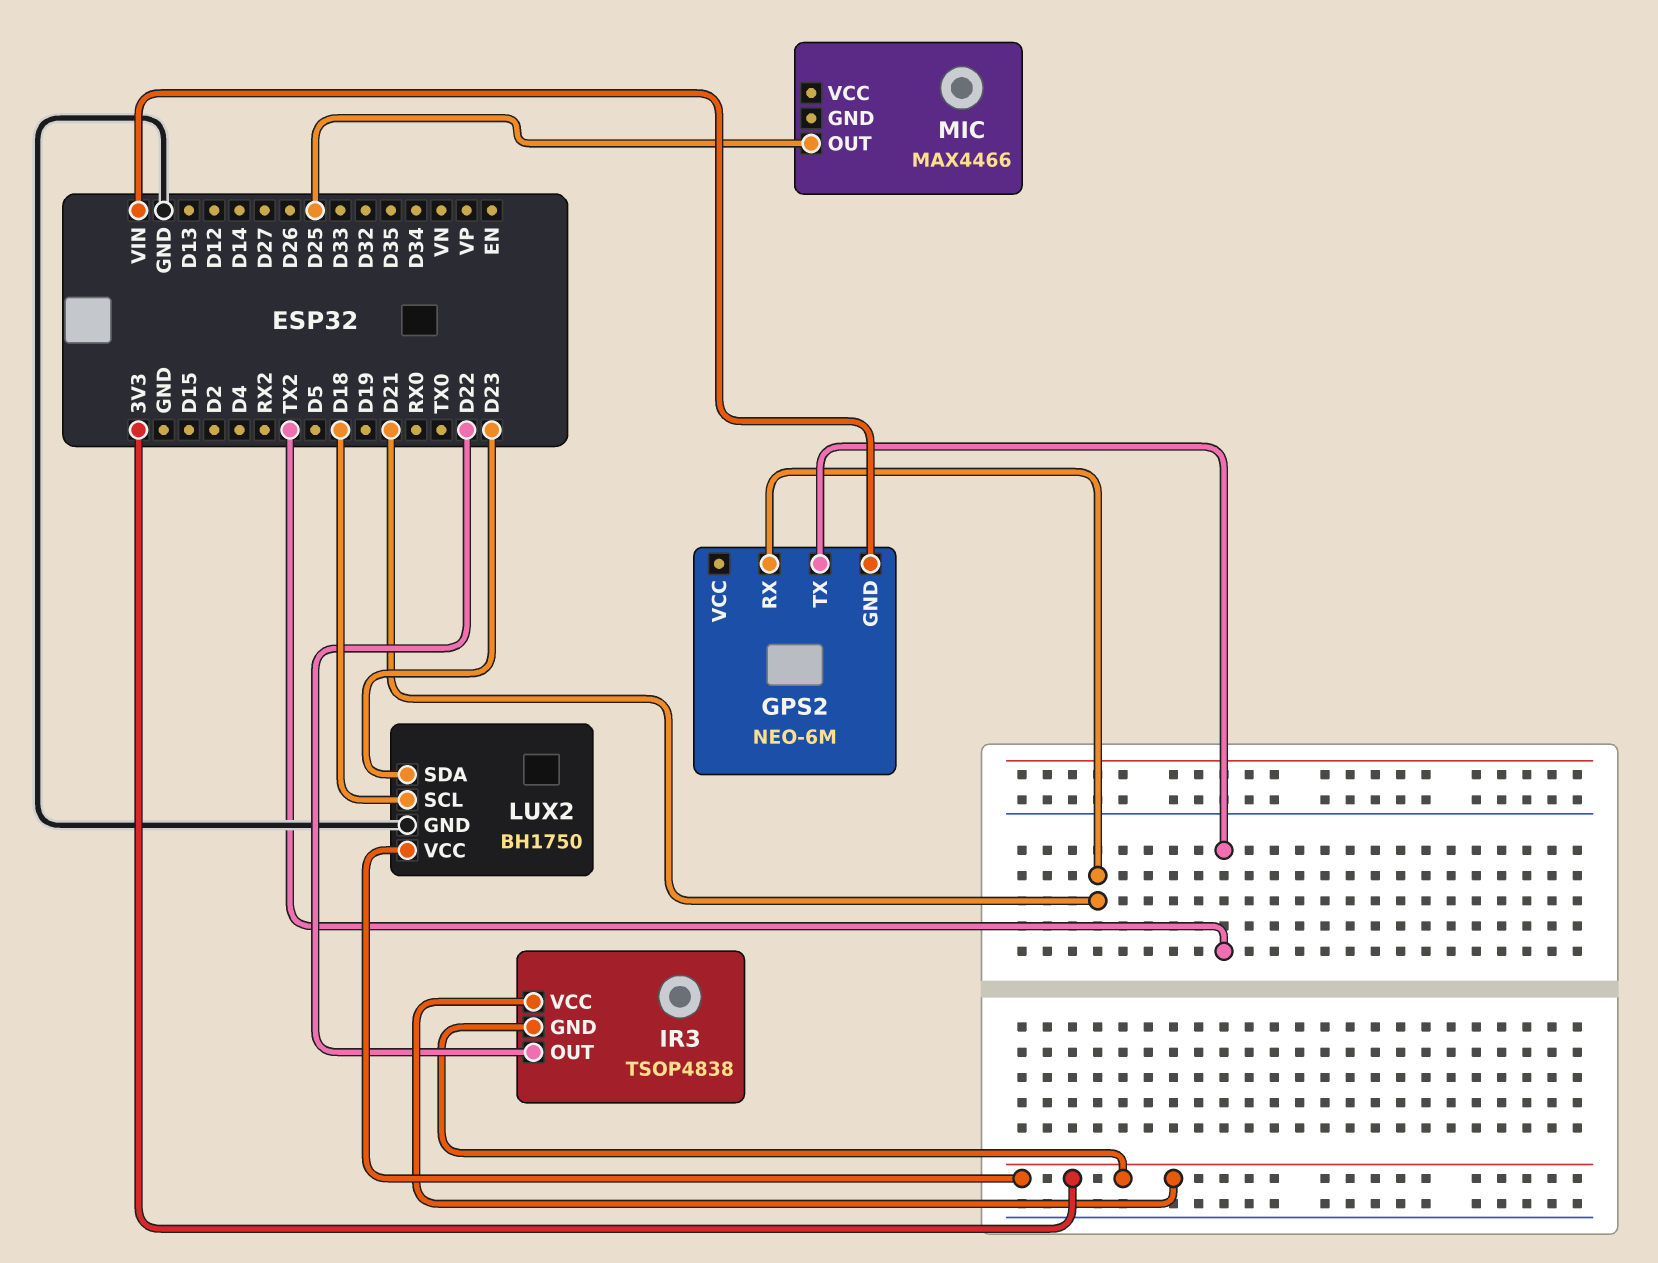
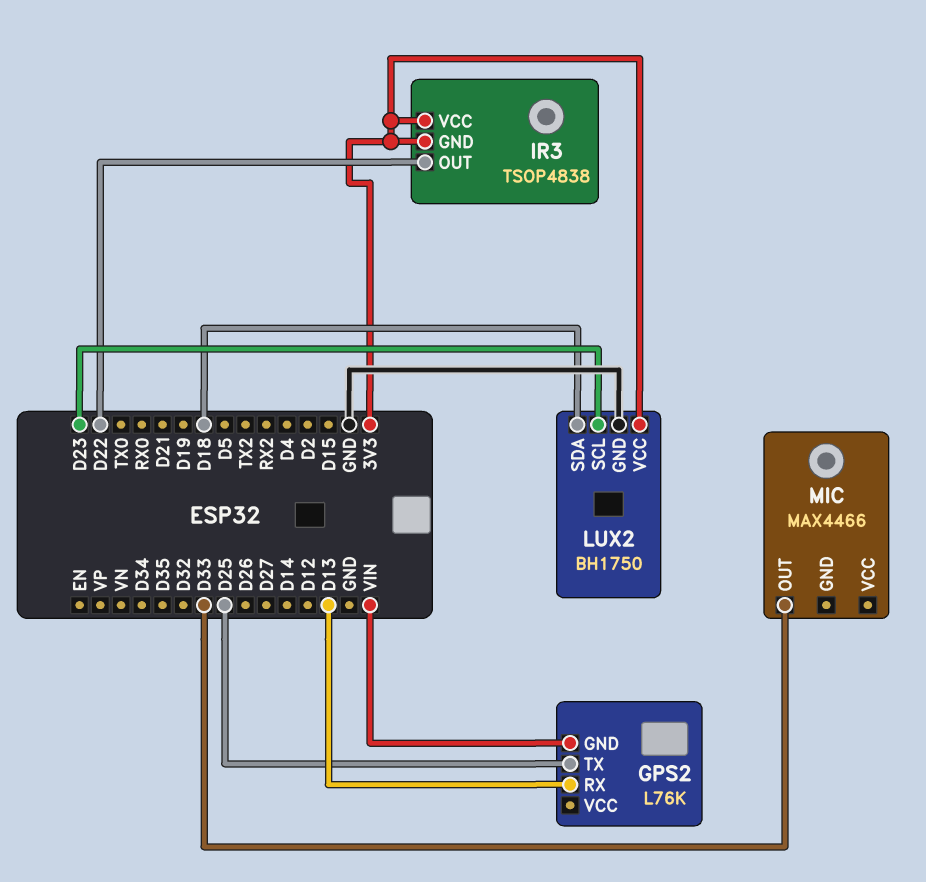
GPS2: NEO-6M -> L76K
GPS2 pin RX: D21 -> D13
GPS2 pin TX: TX2 -> D25
LUX2 pin SCL: D18 -> D23
LUX2 pin SDA: D23 -> D18
MIC pin OUT: D25 -> D33

